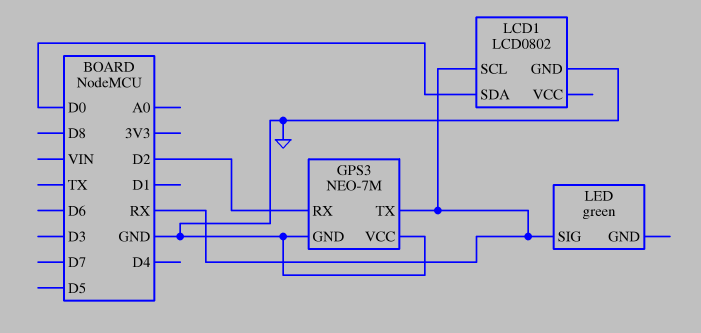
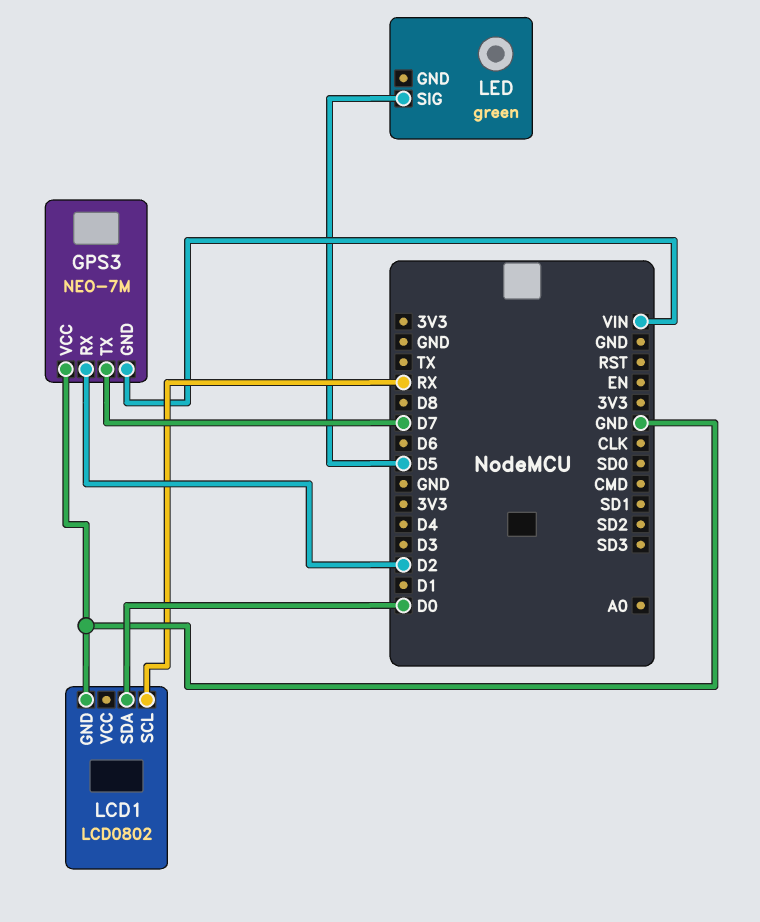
GPS3 pin GND: GND -> VIN
GPS3 pin TX: RX -> D7
LED pin SIG: RX -> D5

